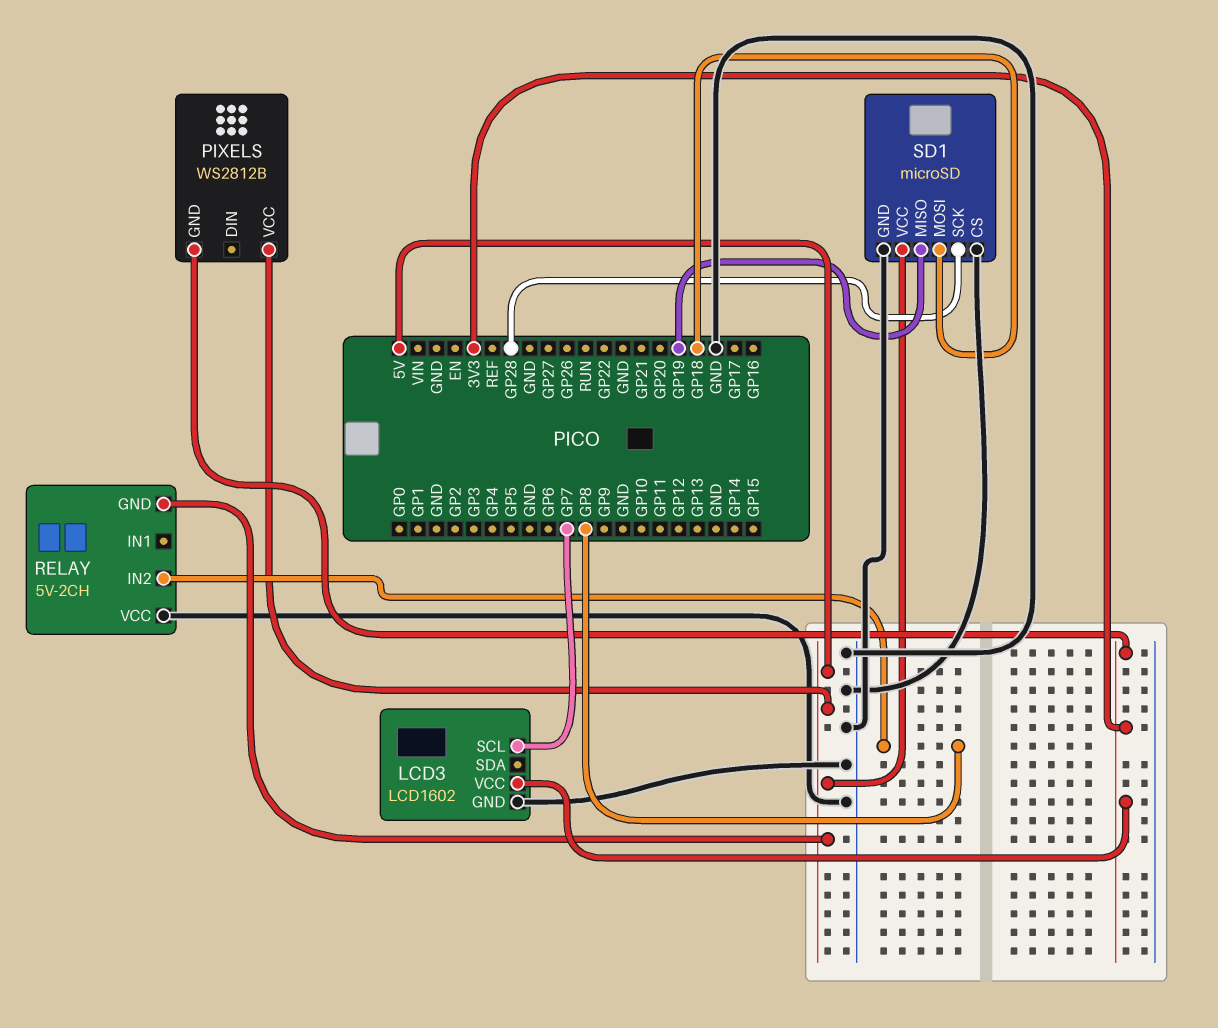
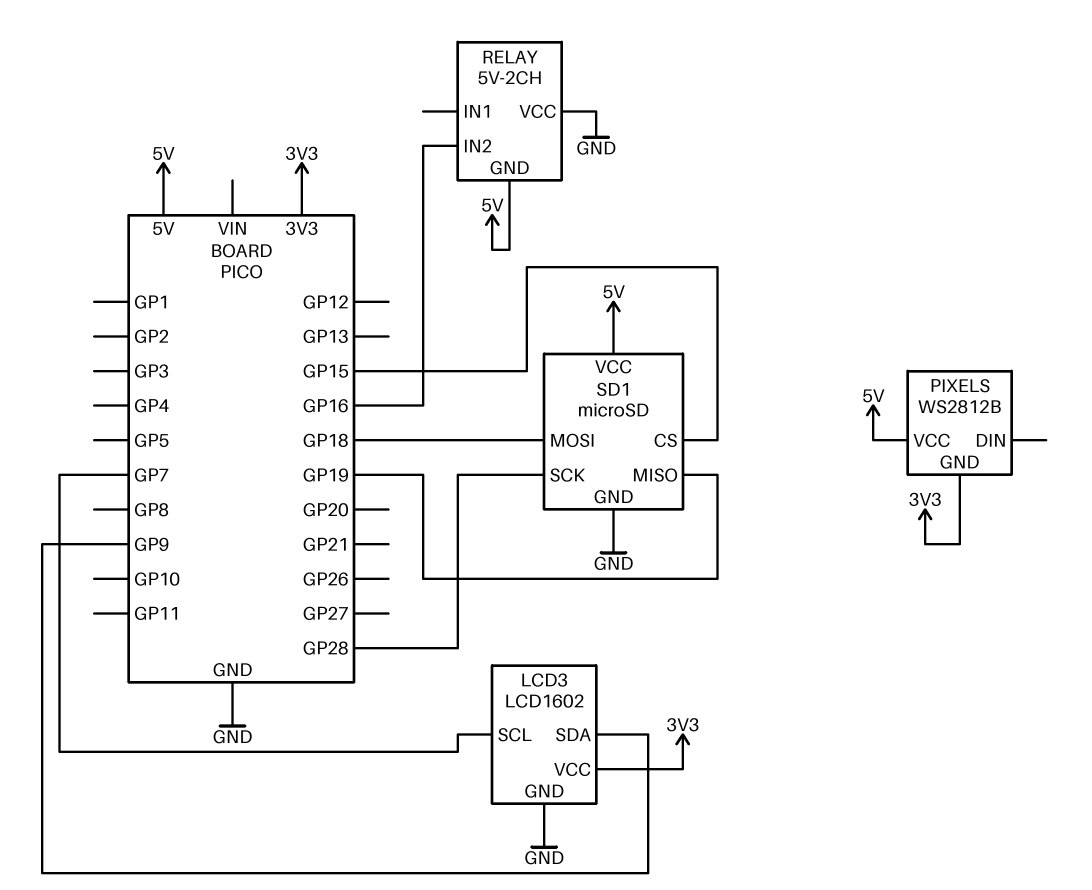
LCD3 pin SDA: none -> GP9
RELAY pin IN2: GP8 -> GP16
SD1 pin CS: GND -> GP15

